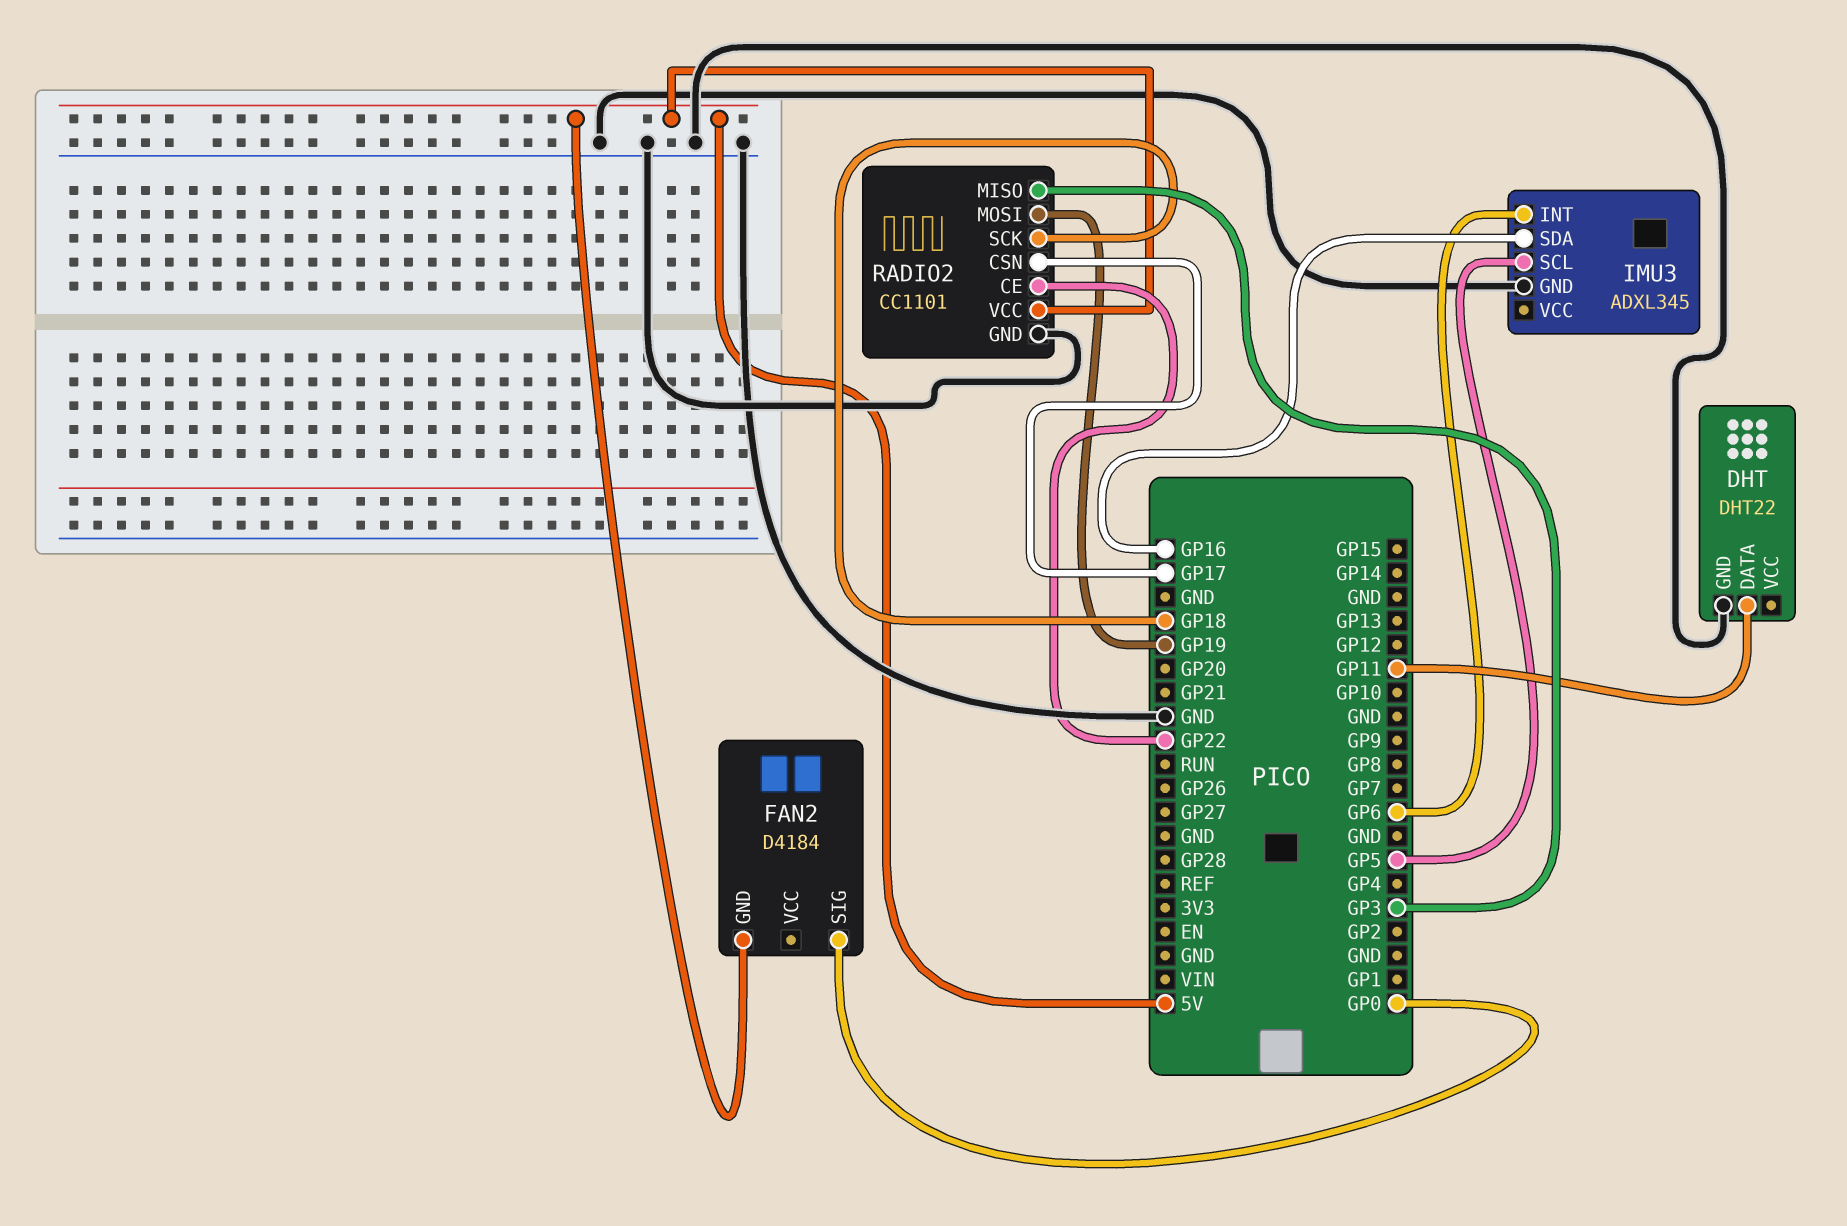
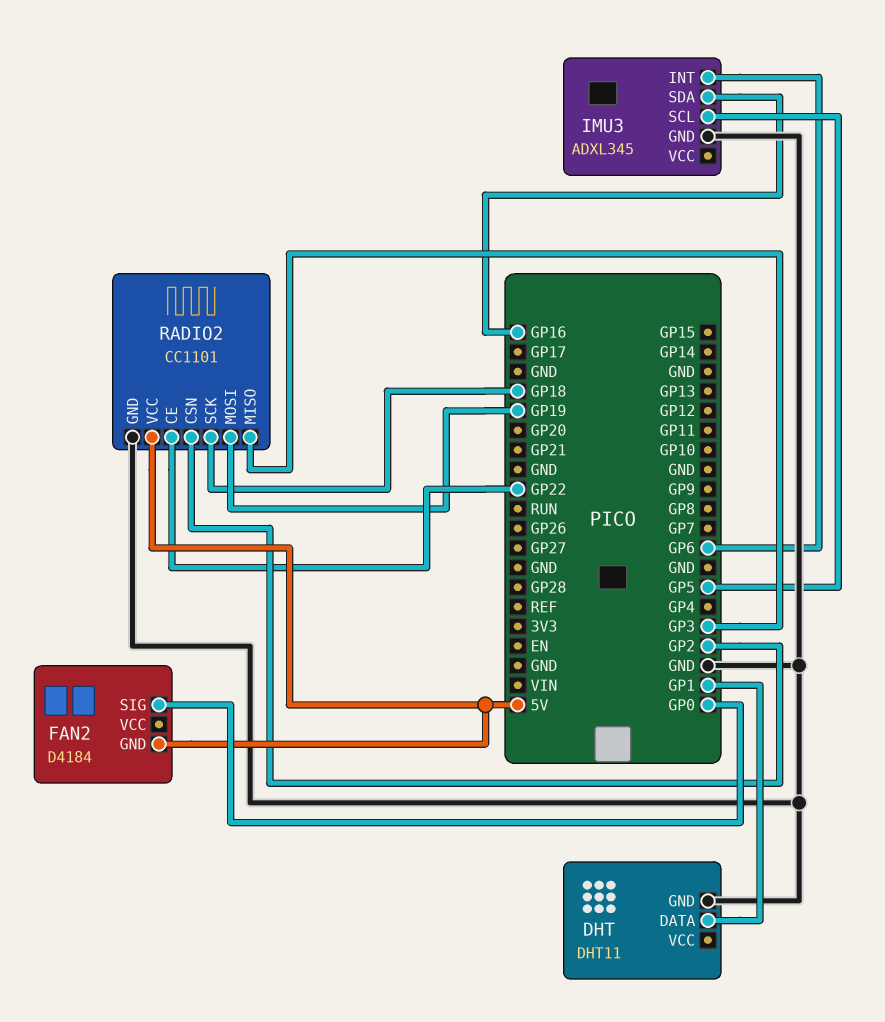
DHT: DHT22 -> DHT11
DHT pin DATA: GP11 -> GP1
RADIO2 pin CSN: GP17 -> GP2

